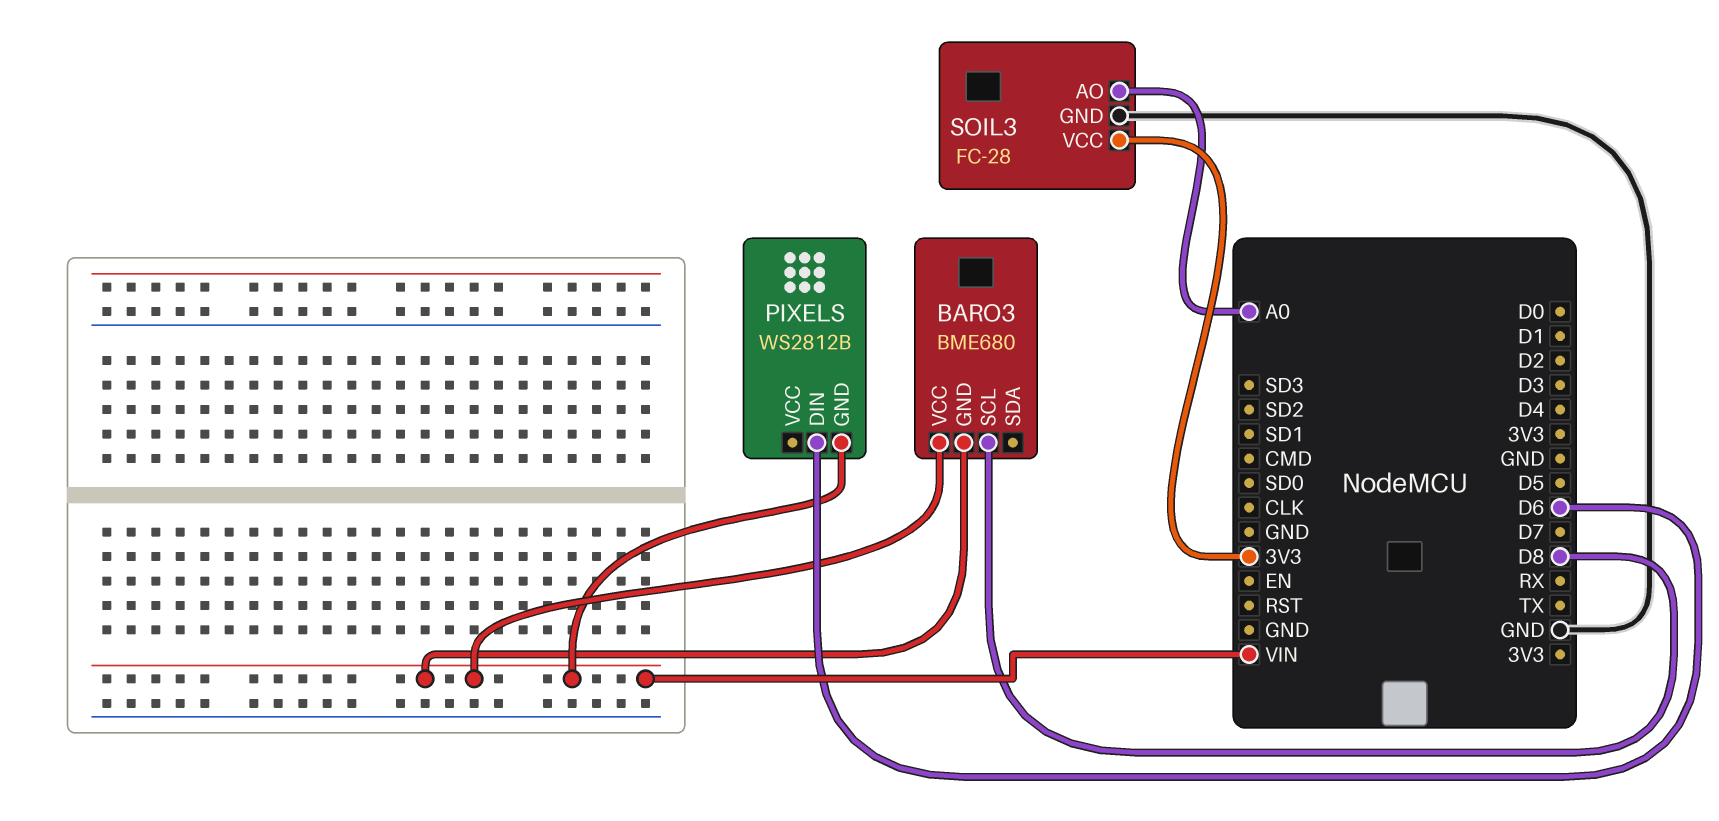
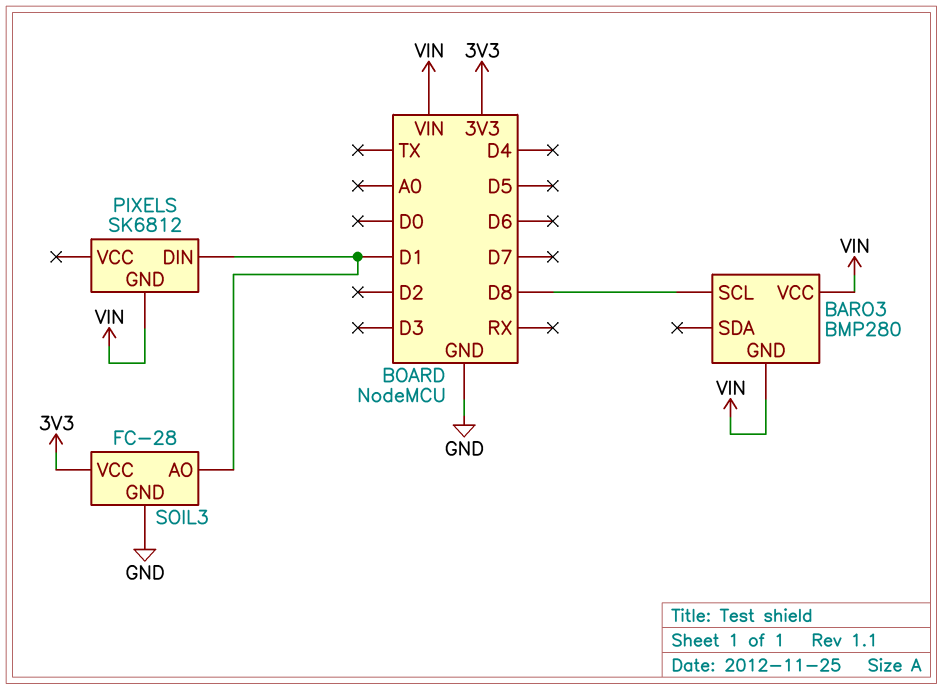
BARO3: BME680 -> BMP280
PIXELS: WS2812B -> SK6812
PIXELS pin DIN: D6 -> D1
SOIL3 pin AO: A0 -> D1

